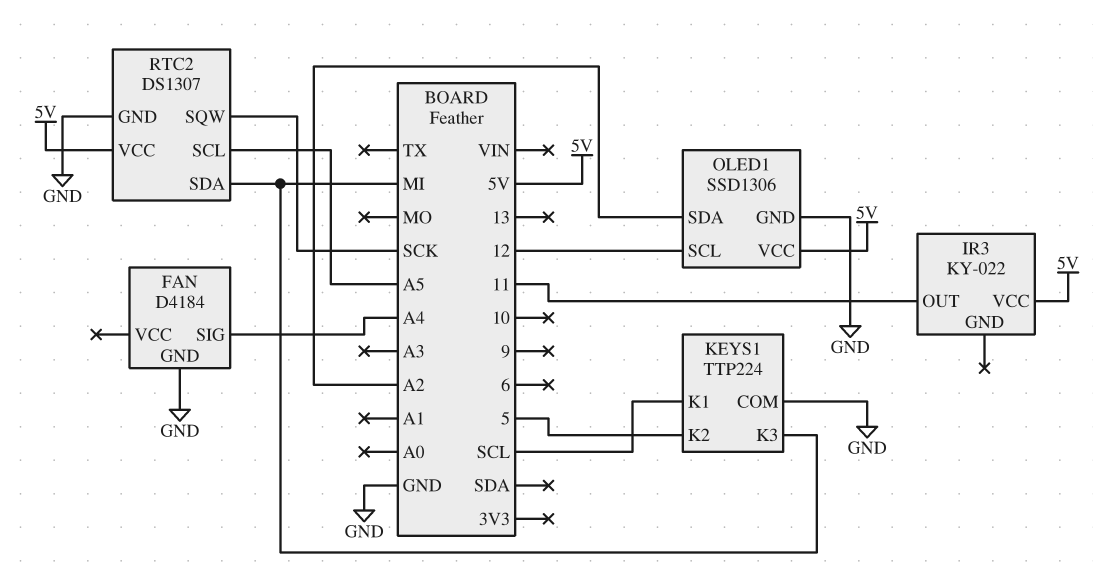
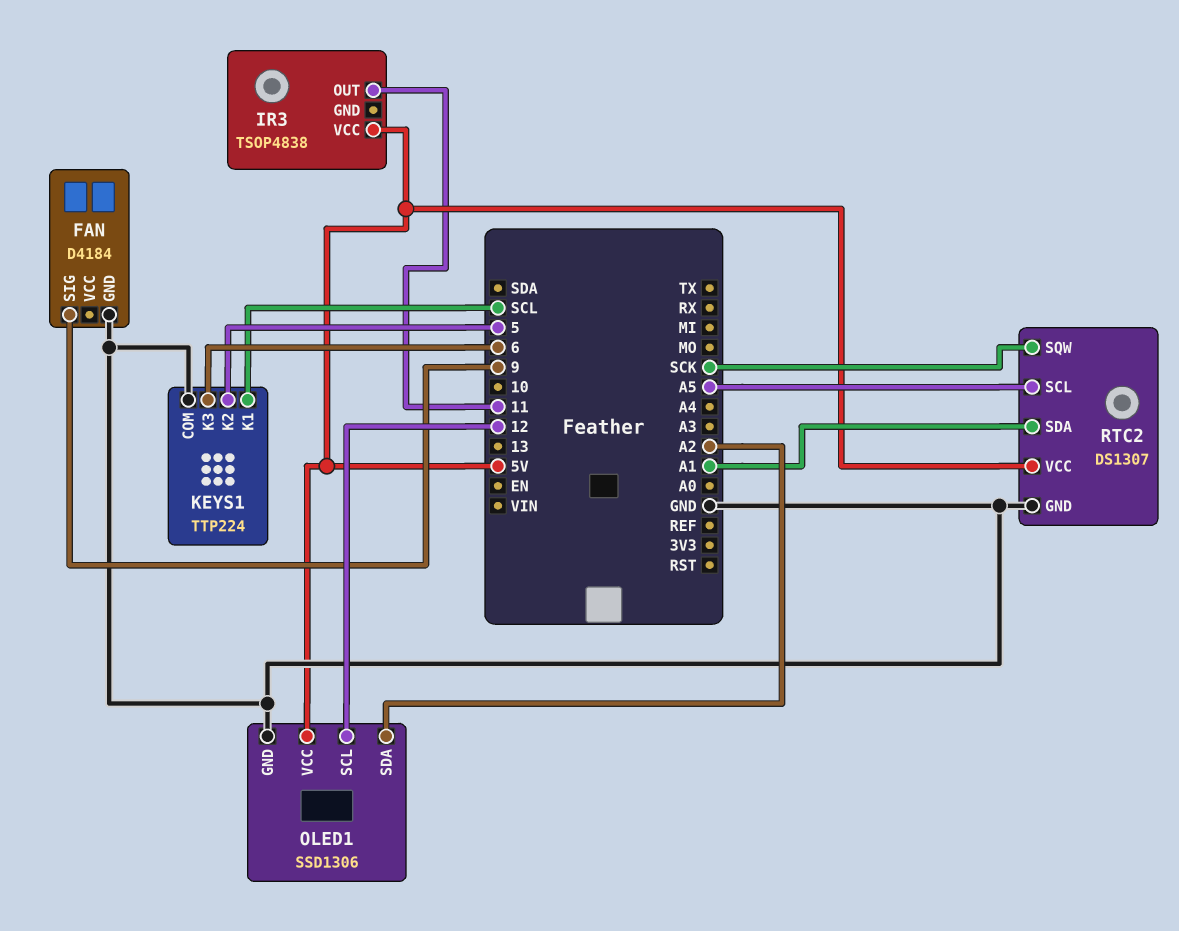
FAN pin SIG: A4 -> 9
IR3: KY-022 -> TSOP4838
KEYS1 pin K3: MI -> 6
RTC2 pin SDA: MI -> A1

